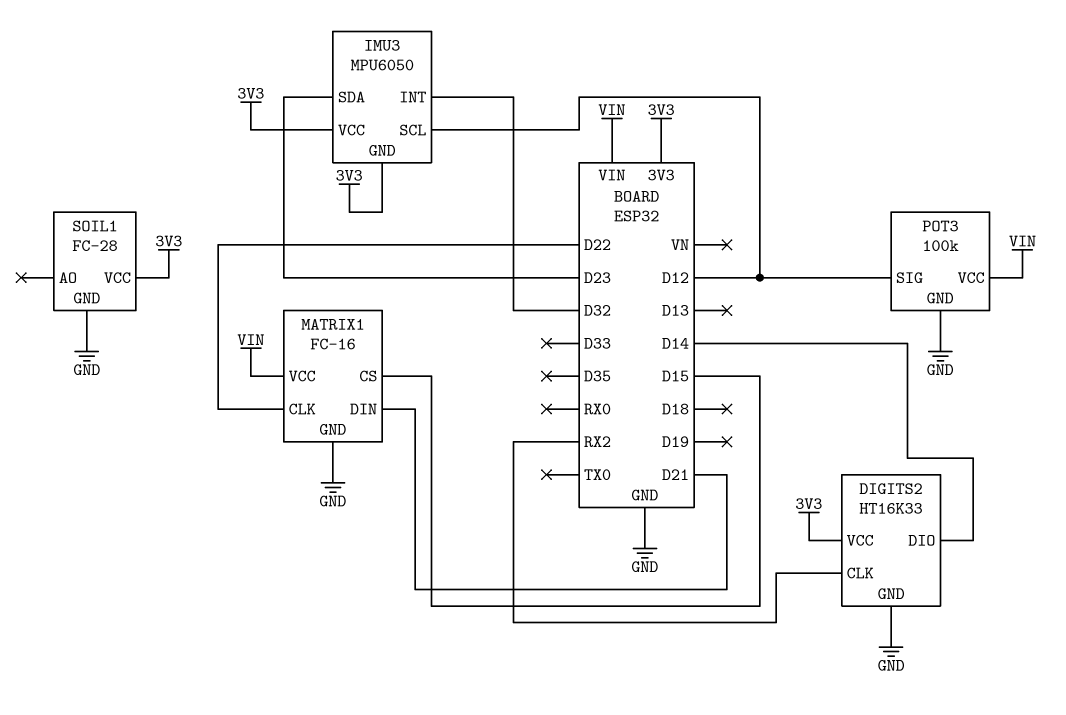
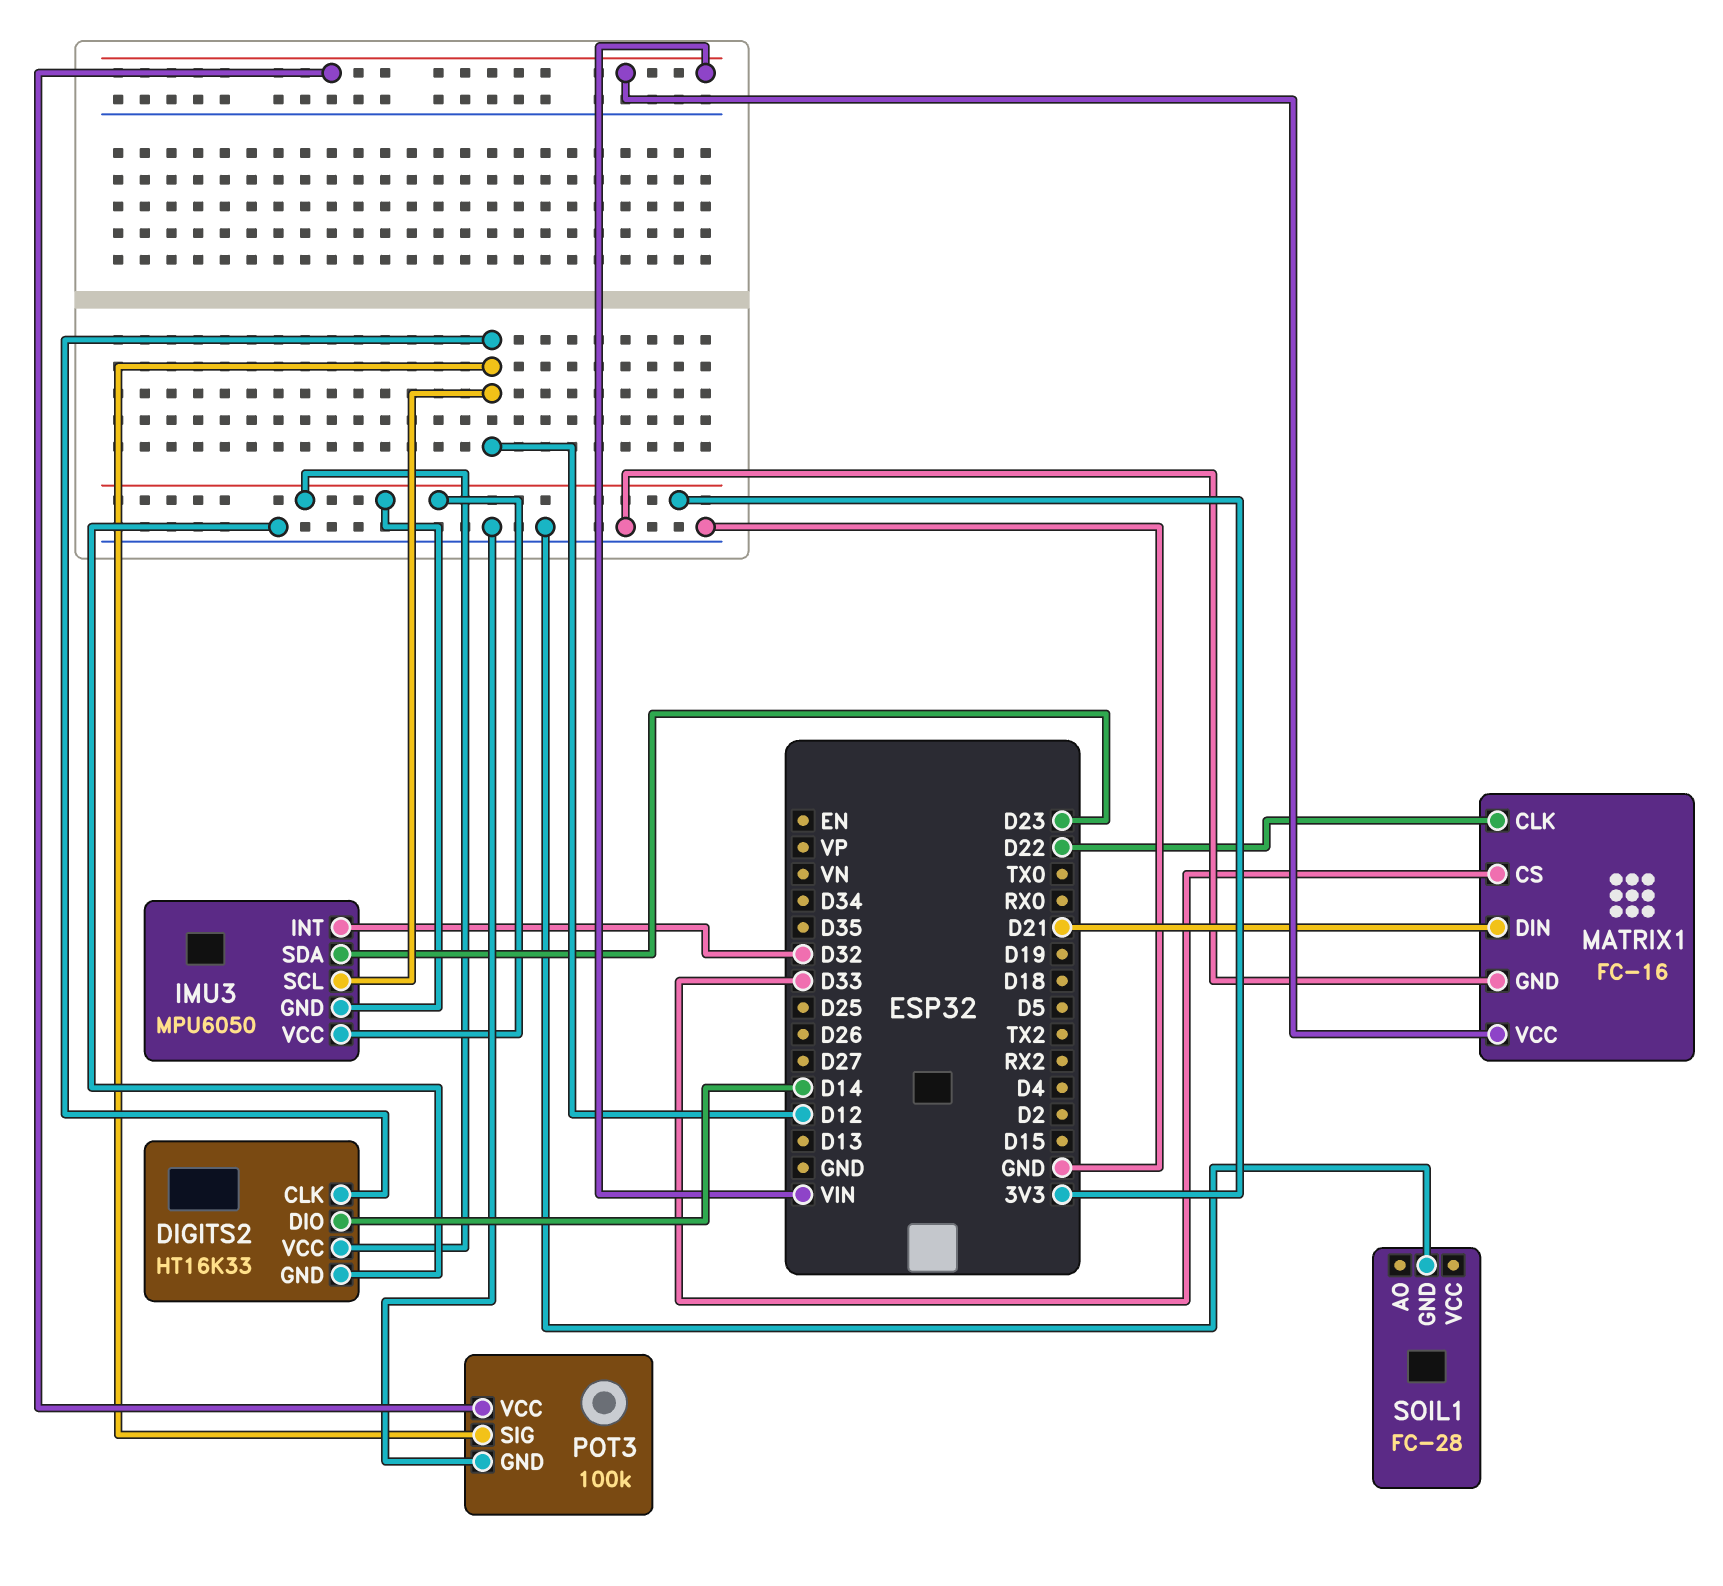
DIGITS2 pin CLK: RX2 -> D12
MATRIX1 pin CS: D15 -> D33
SOIL1 pin VCC: 3V3 -> none

